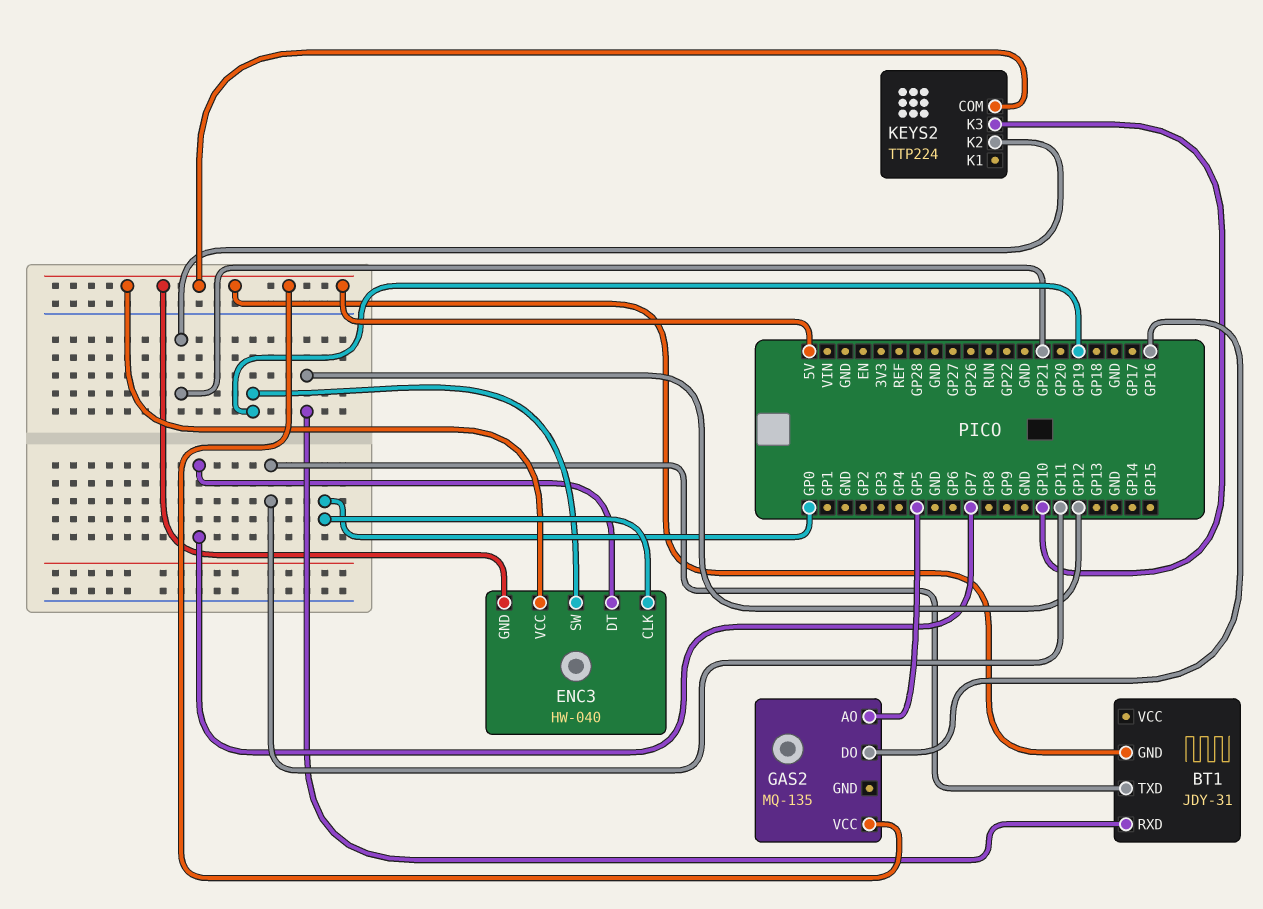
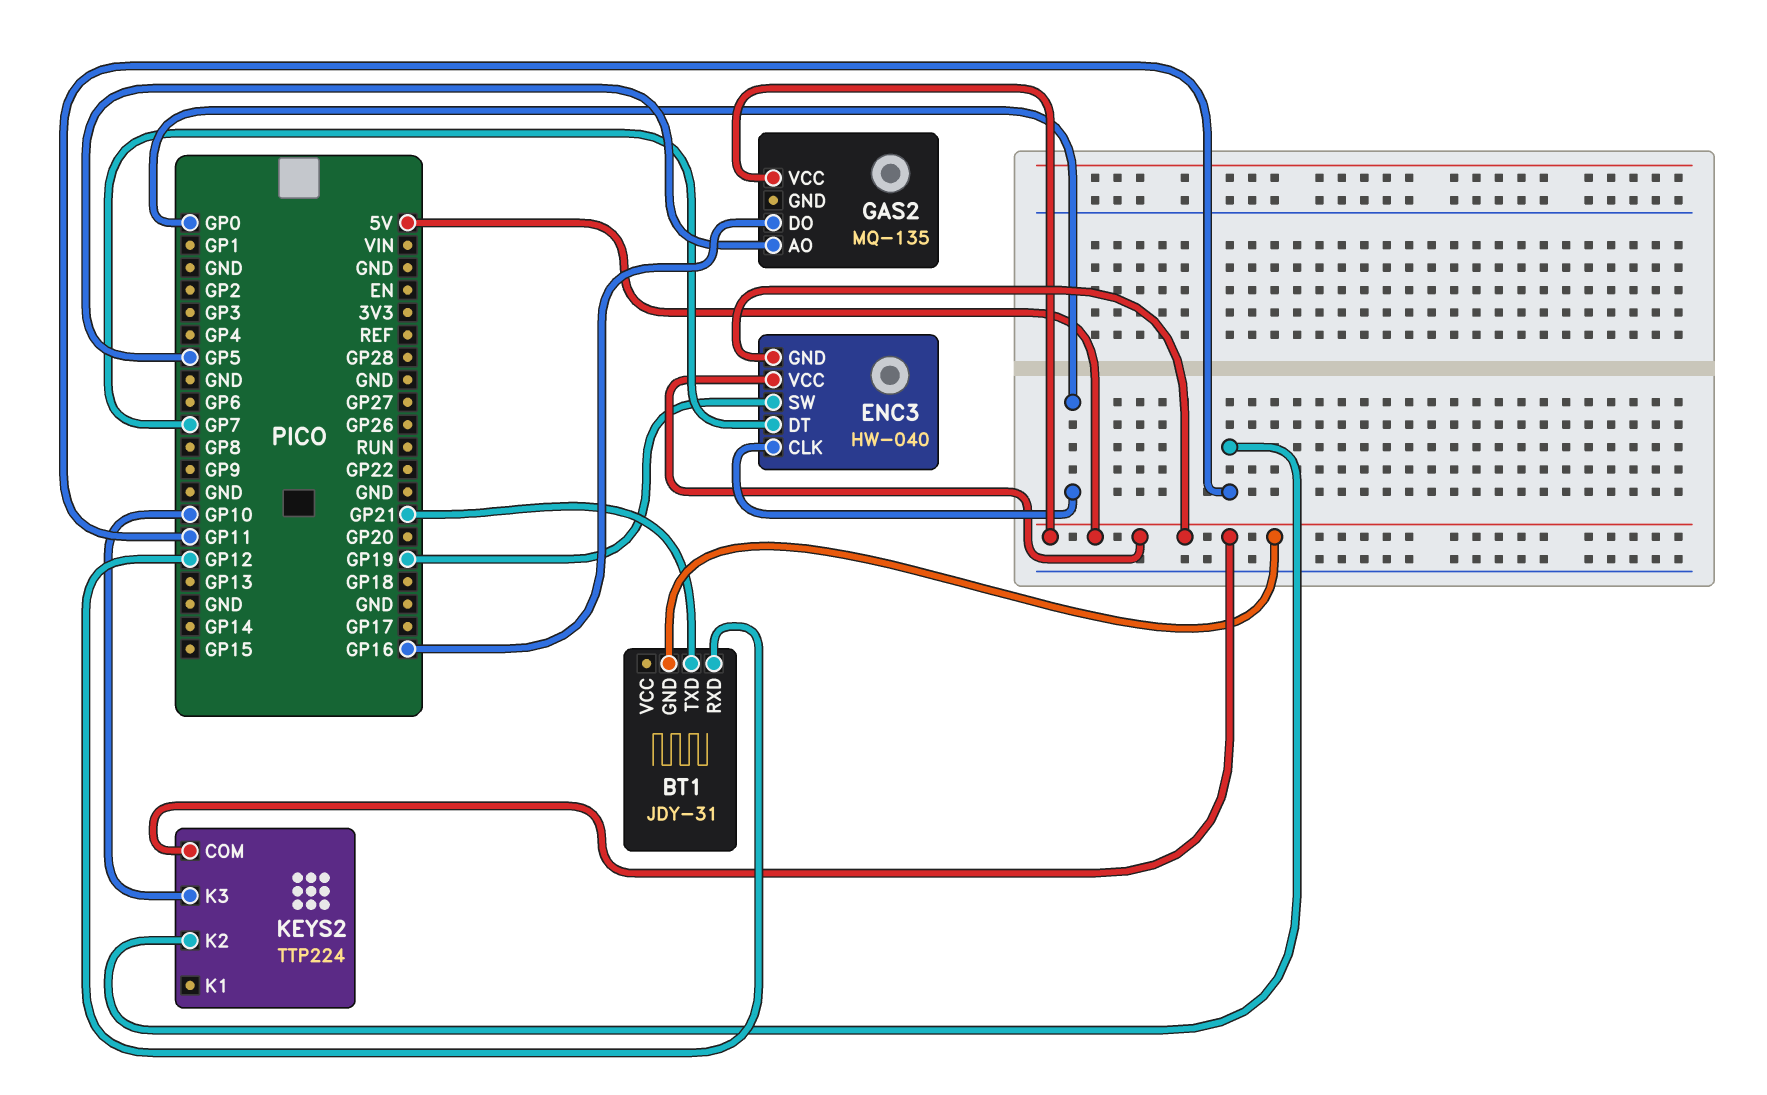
BT1 pin TXD: GP11 -> GP21
KEYS2 pin K2: GP21 -> GP11

